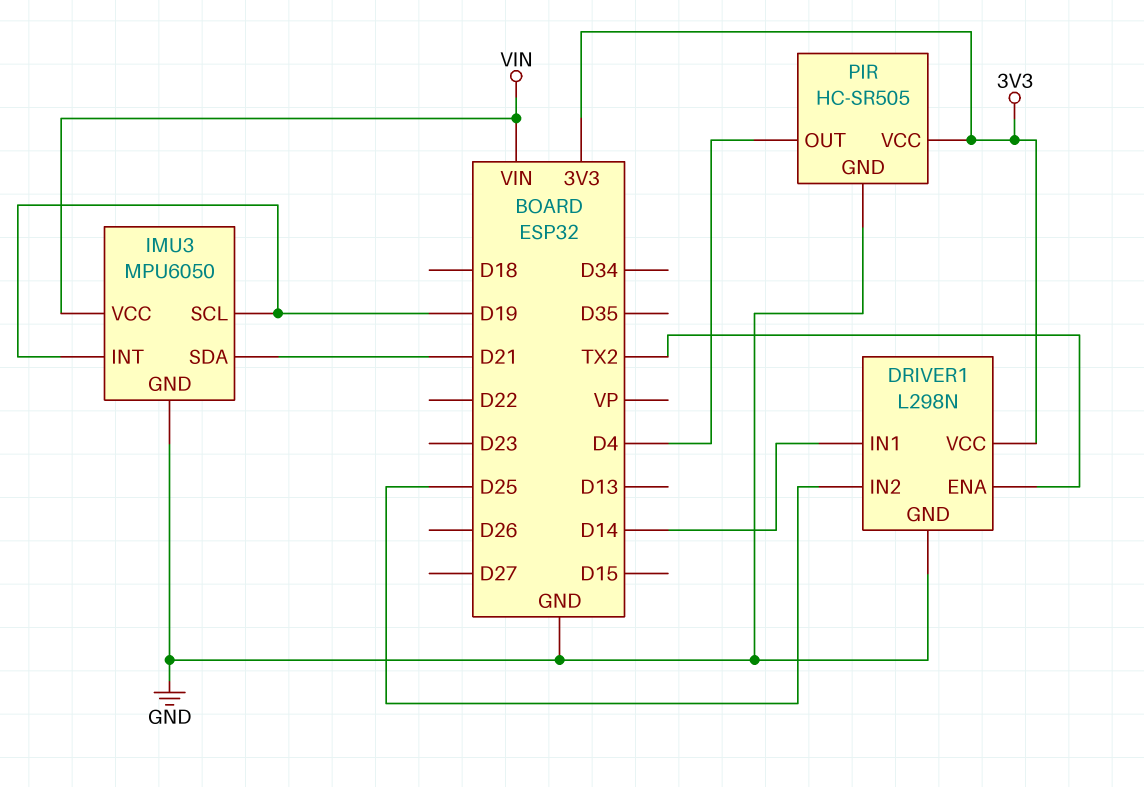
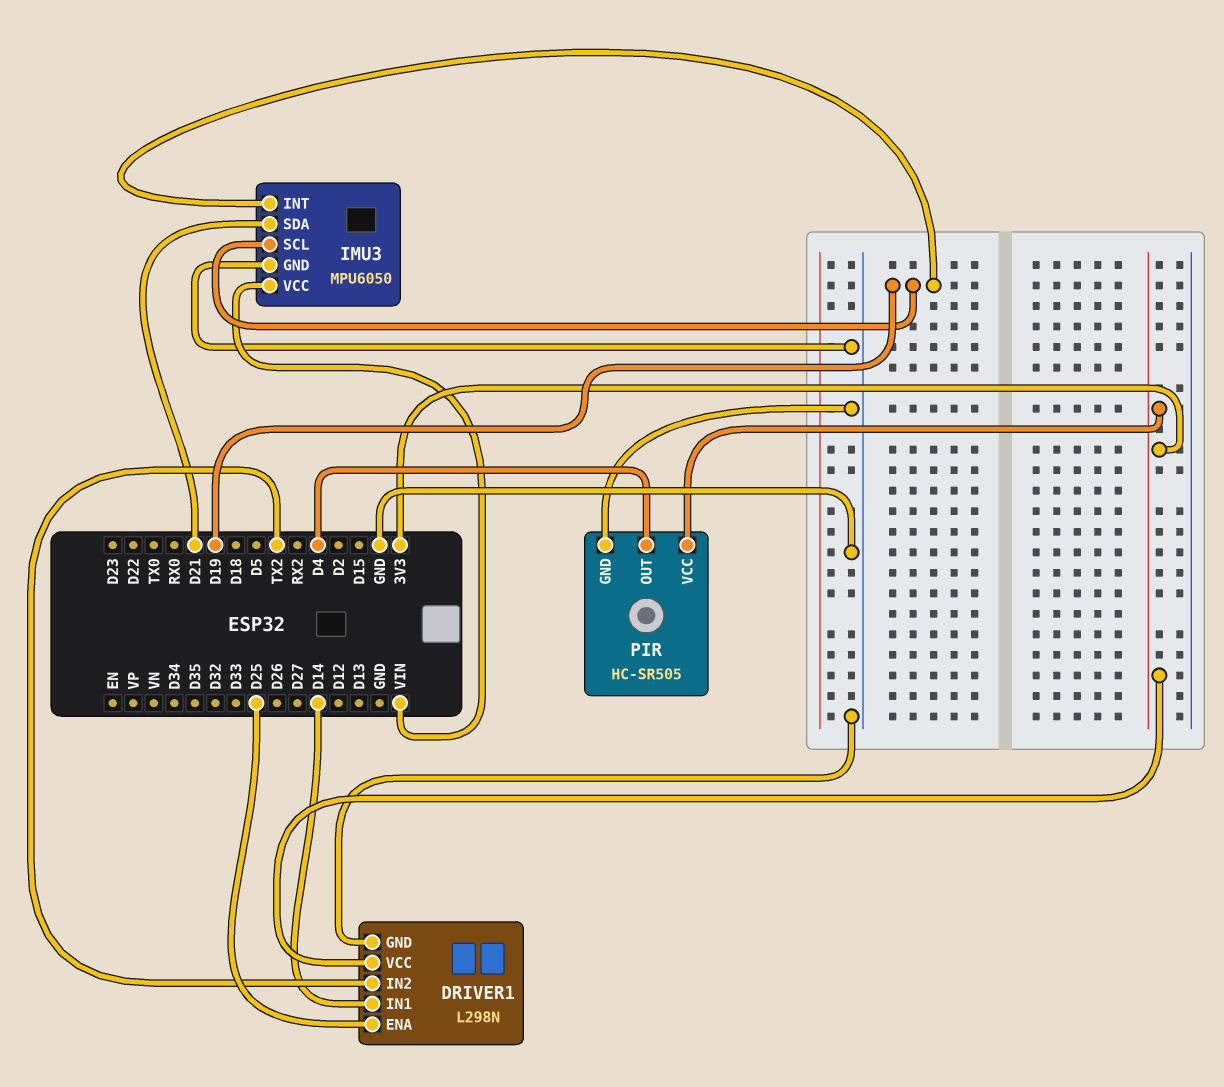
DRIVER1 pin ENA: TX2 -> D25
DRIVER1 pin IN2: D25 -> TX2

